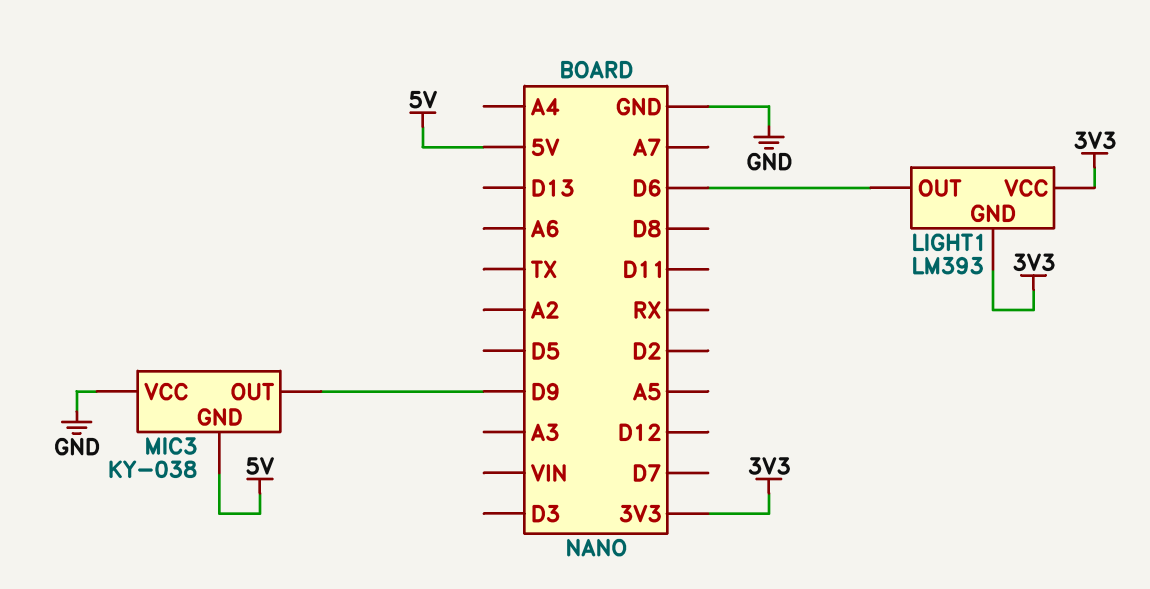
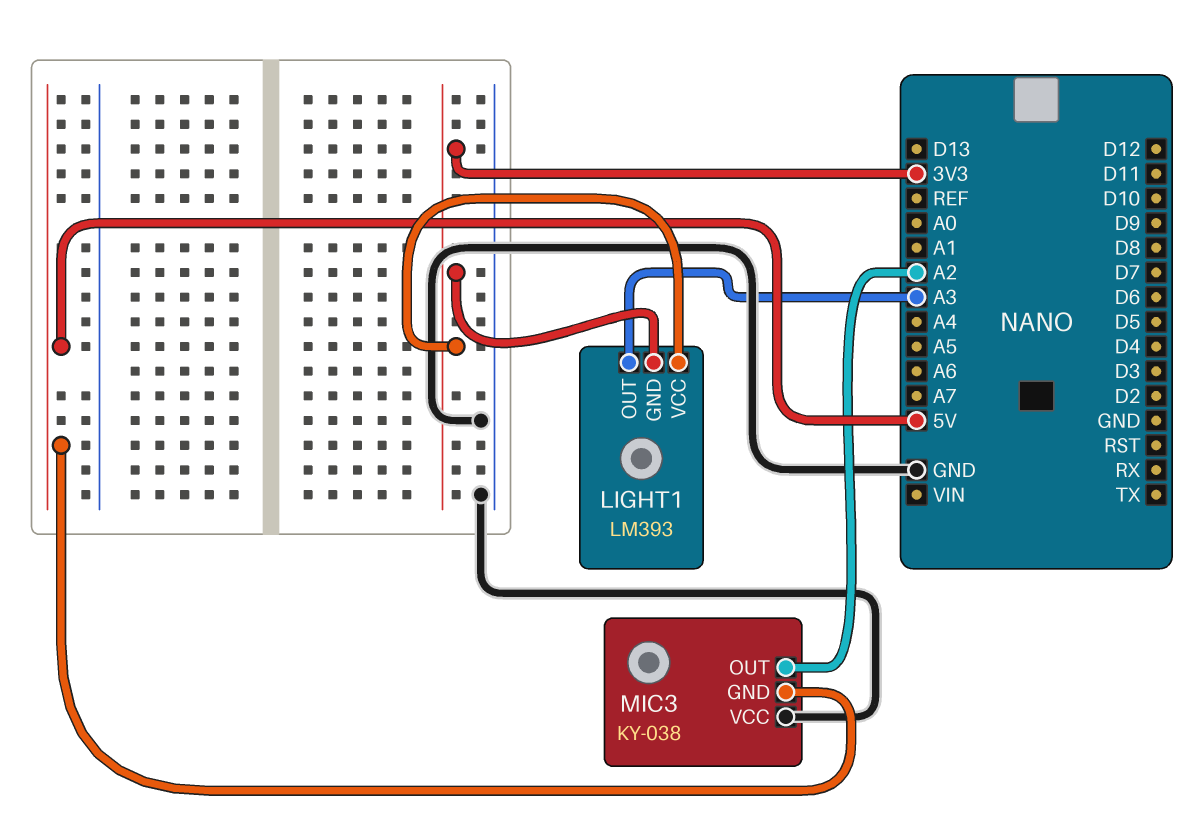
LIGHT1 pin OUT: D6 -> A3
MIC3 pin OUT: D9 -> A2

